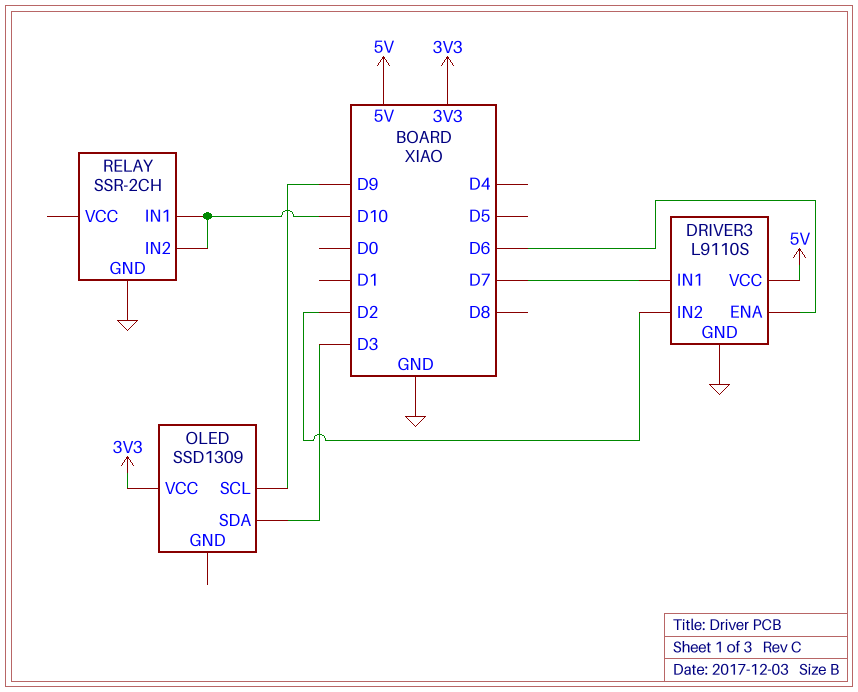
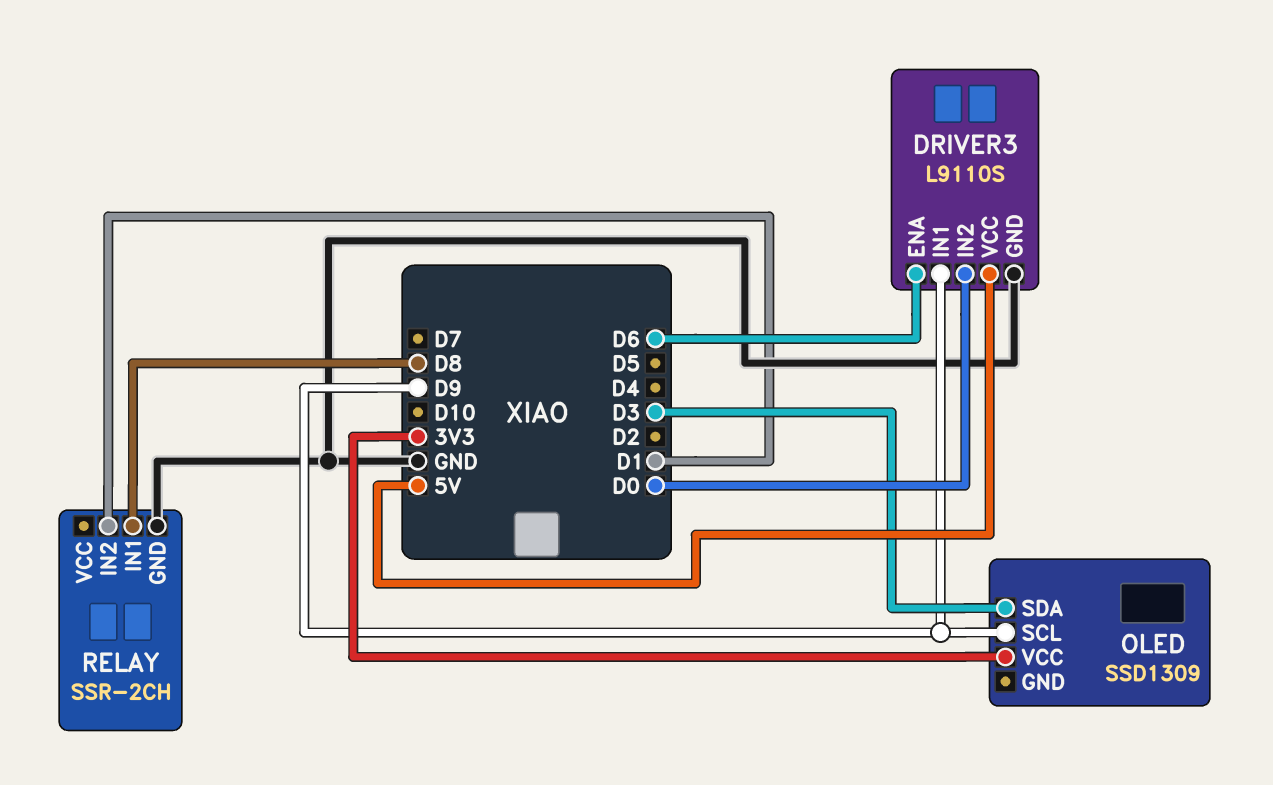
DRIVER3 pin IN1: D7 -> D9
DRIVER3 pin IN2: D2 -> D0
RELAY pin IN1: D10 -> D8
RELAY pin IN2: D10 -> D1

